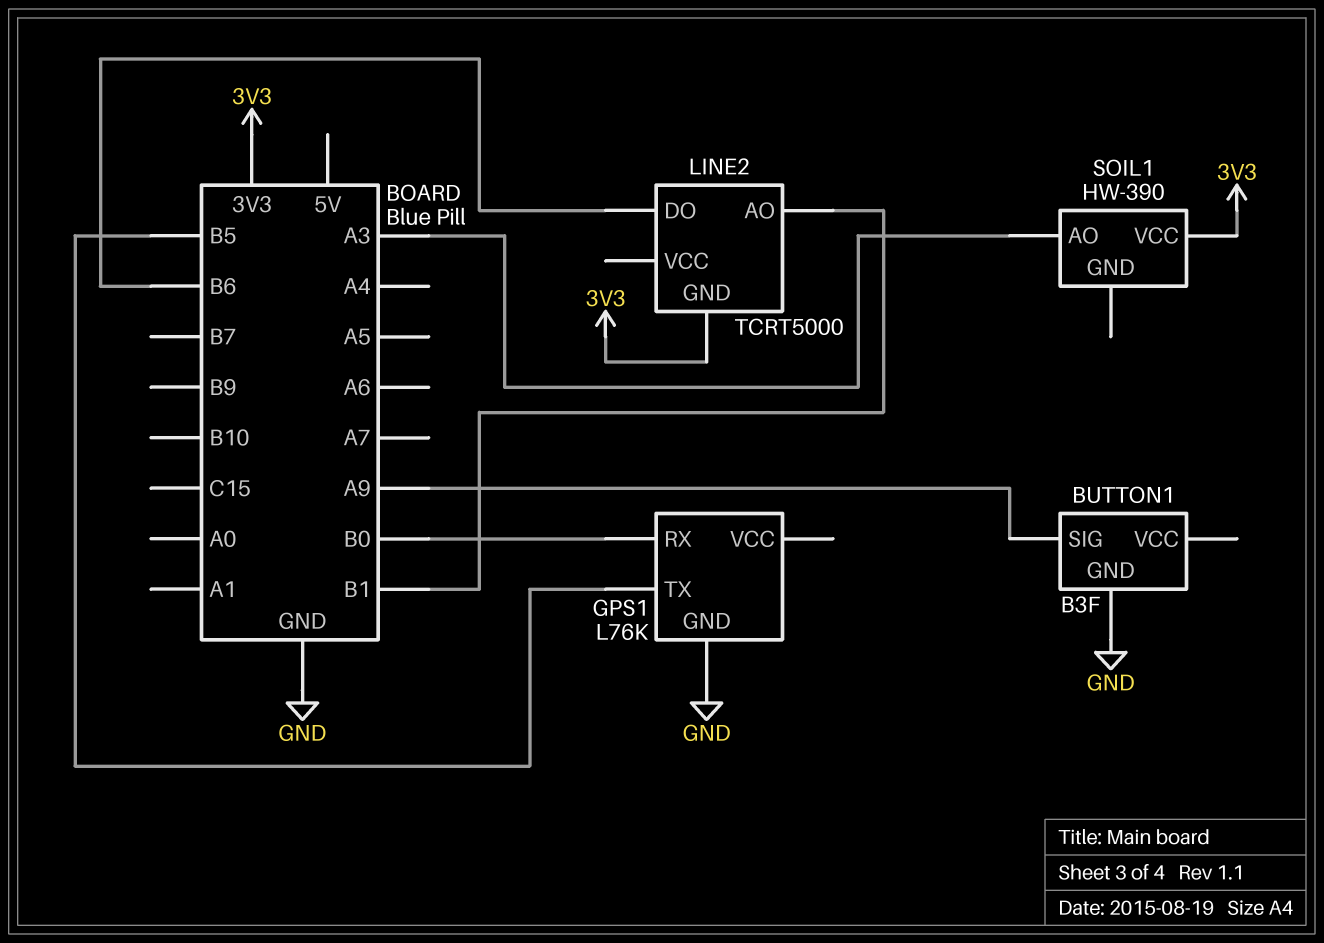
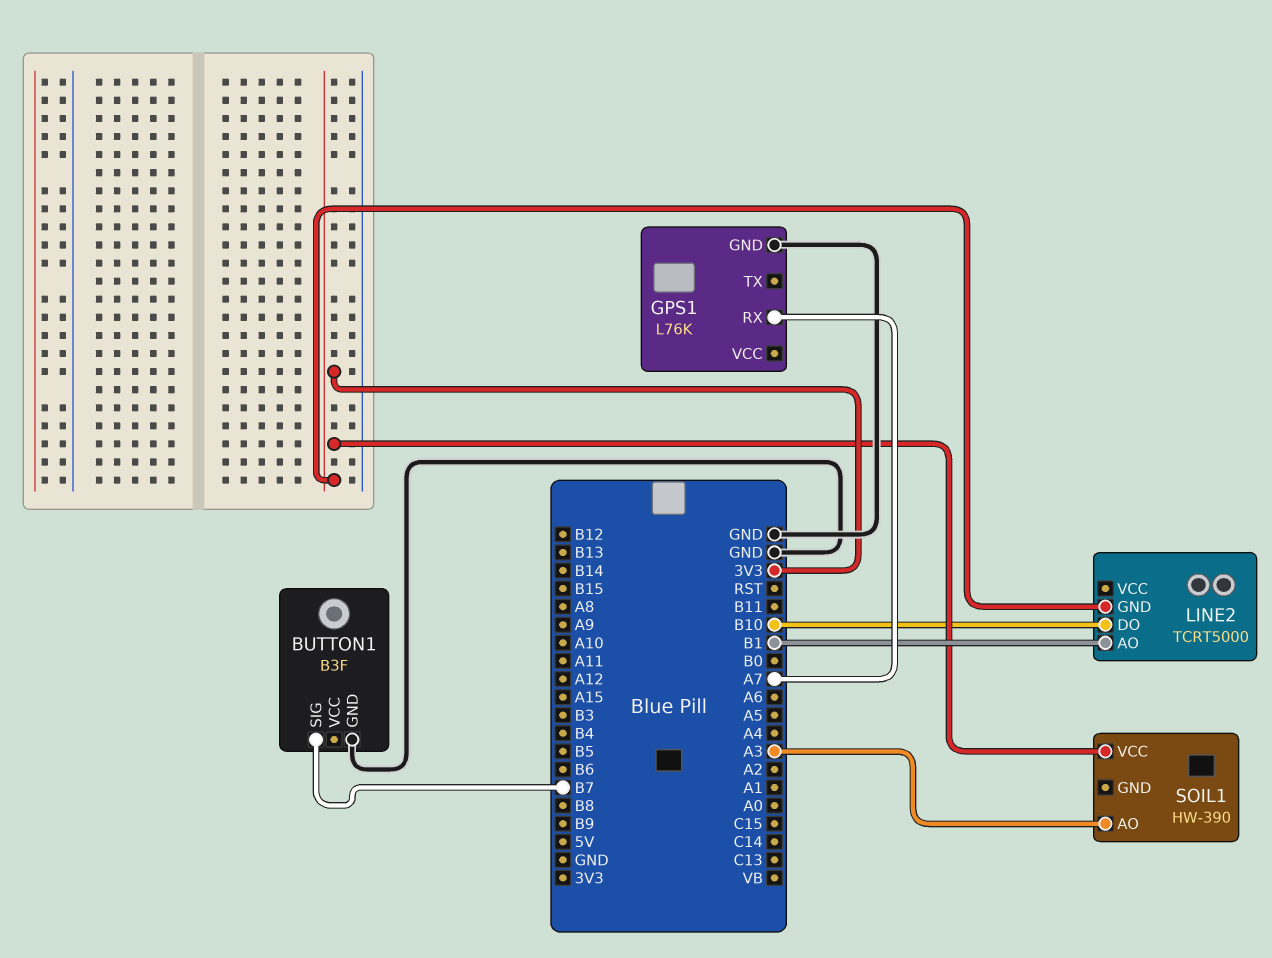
BUTTON1 pin SIG: A9 -> B7
GPS1 pin RX: B0 -> A7
GPS1 pin TX: B5 -> none
LINE2 pin DO: B6 -> B10

